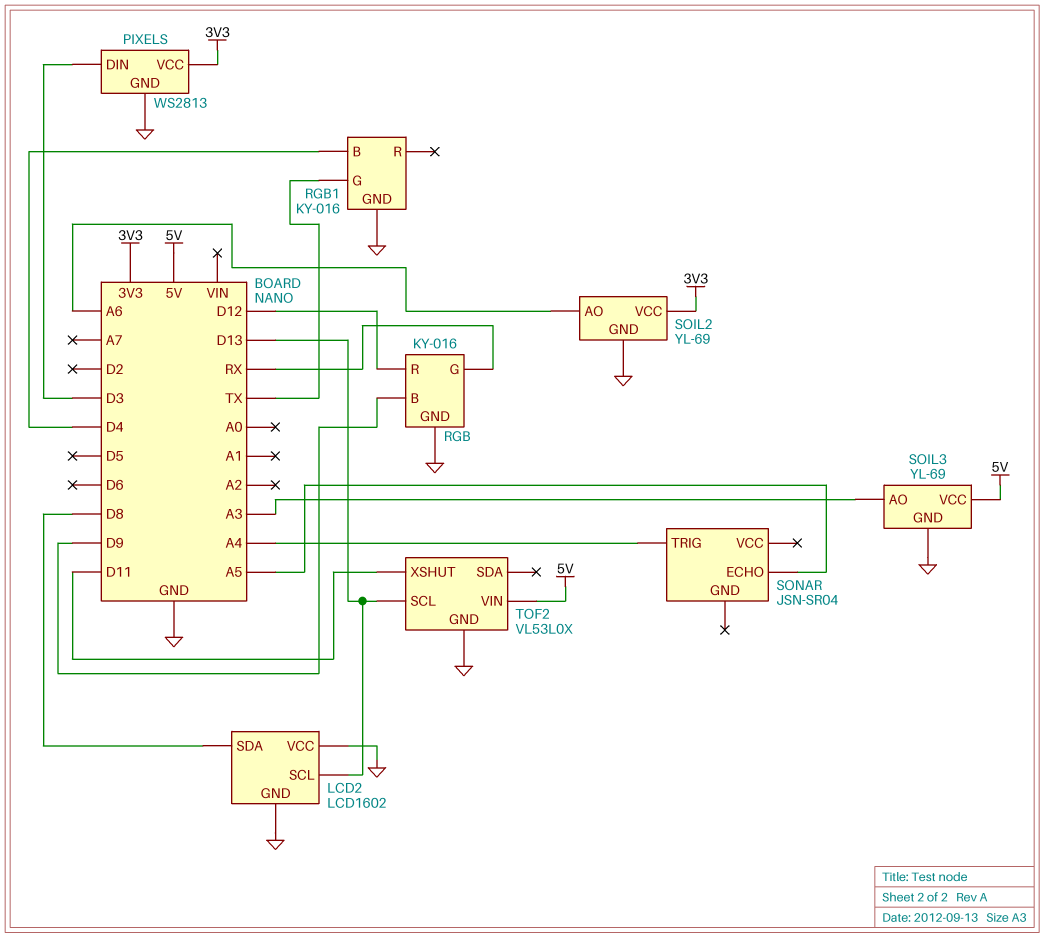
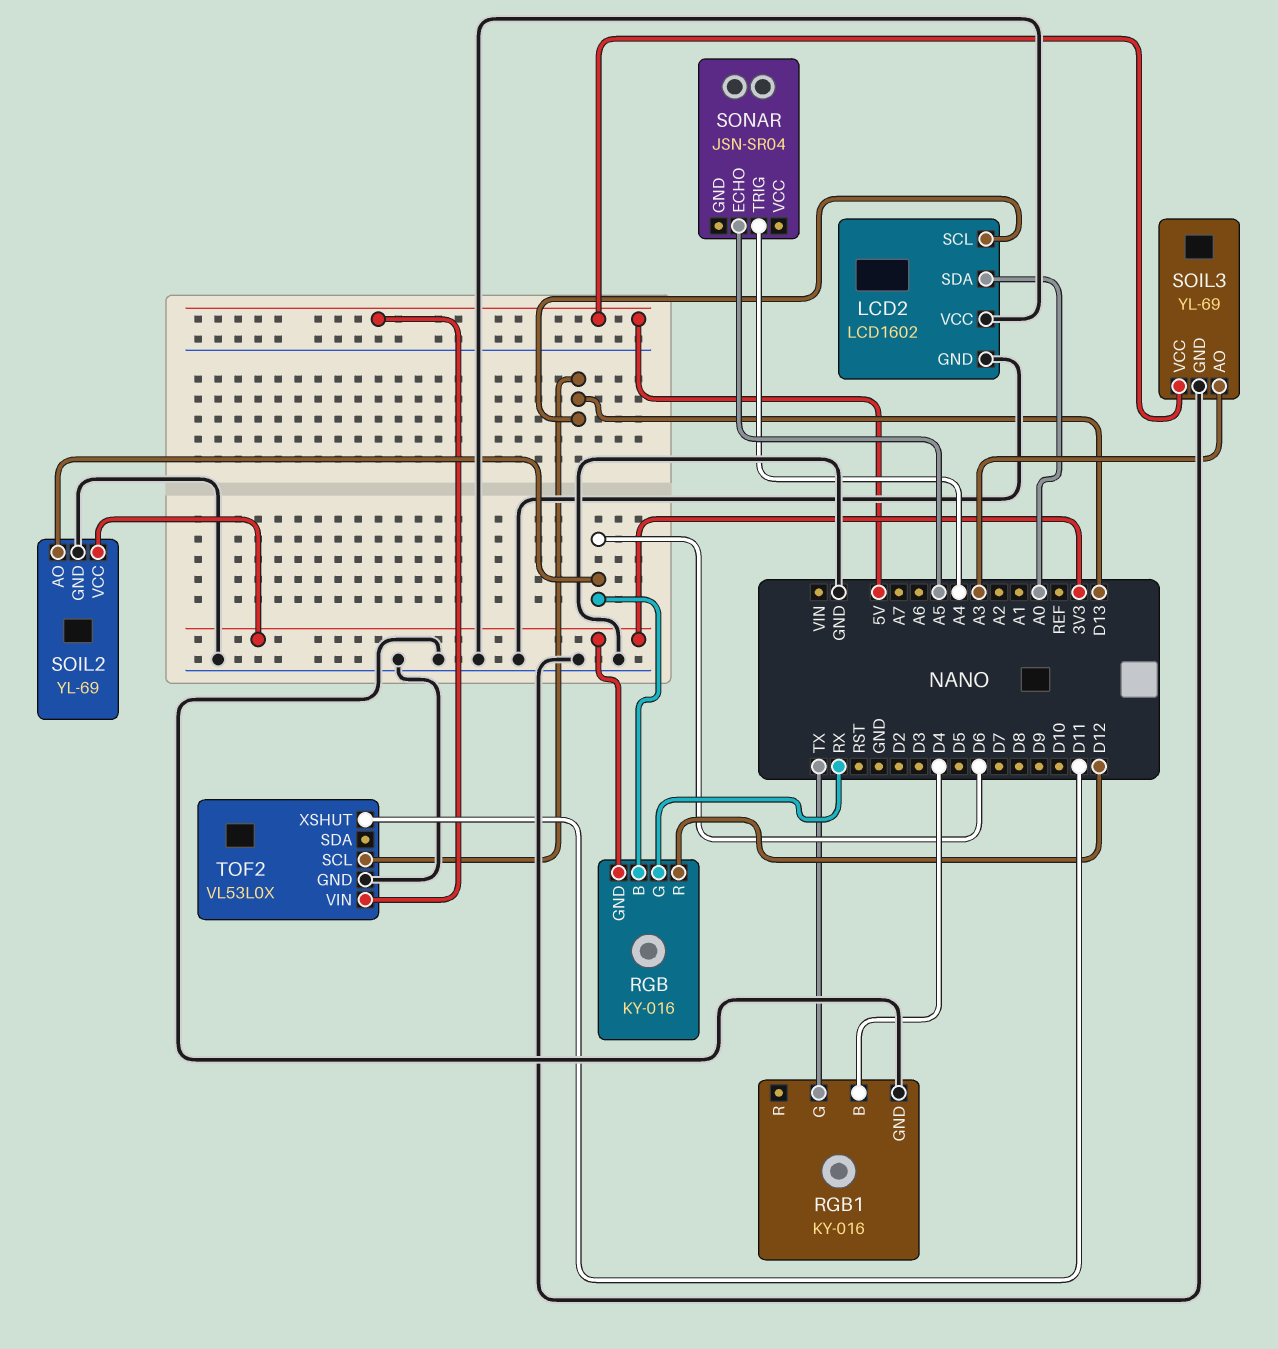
LCD2 pin SDA: D8 -> A0
PIXELS: WS2813 -> none
PIXELS pin DIN: D3 -> none
PIXELS pin GND: GND -> none
PIXELS pin VCC: 3V3 -> none
RGB pin B: D9 -> D6
RGB pin GND: GND -> 3V3
SOIL2 pin AO: A6 -> D6

